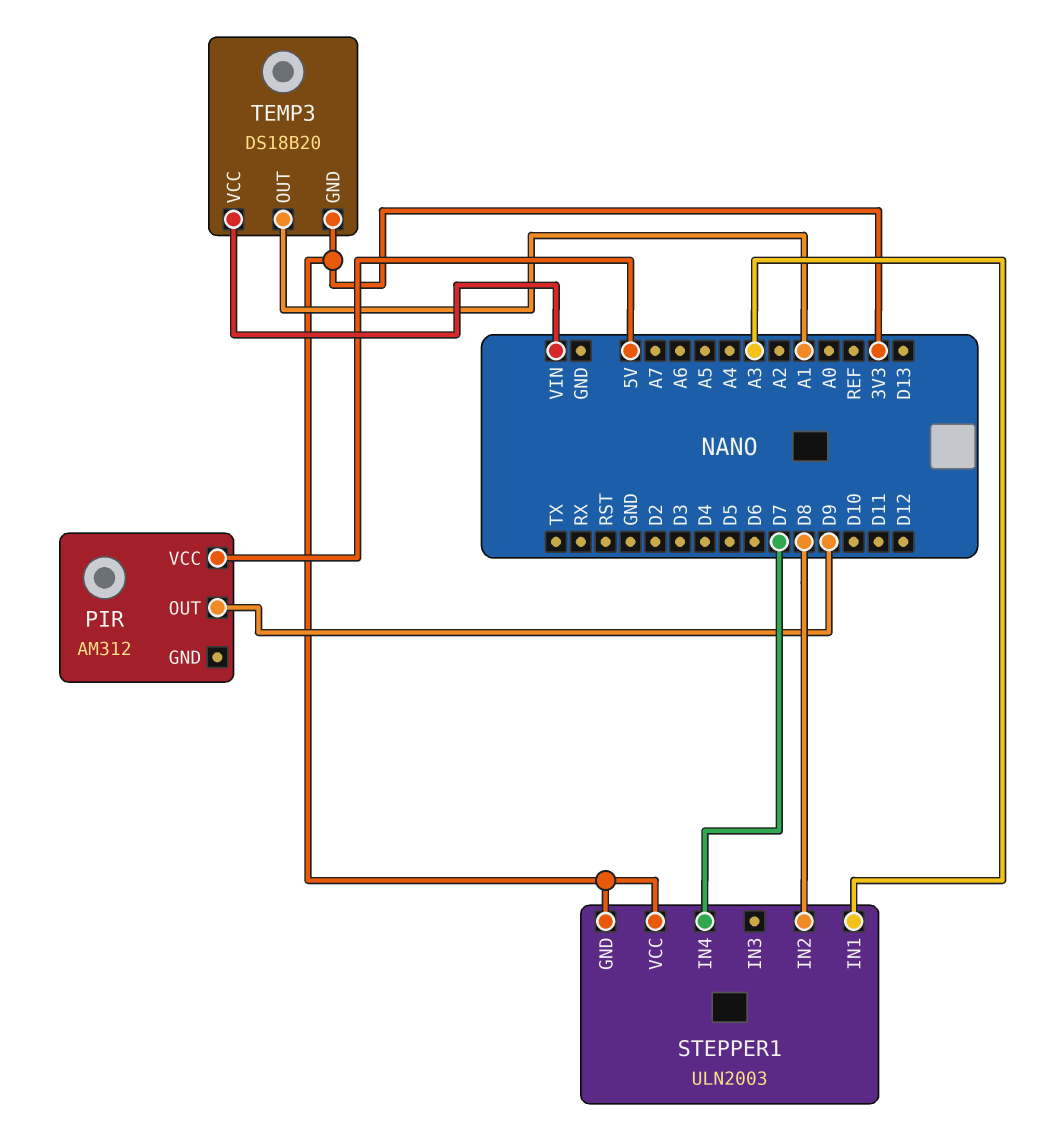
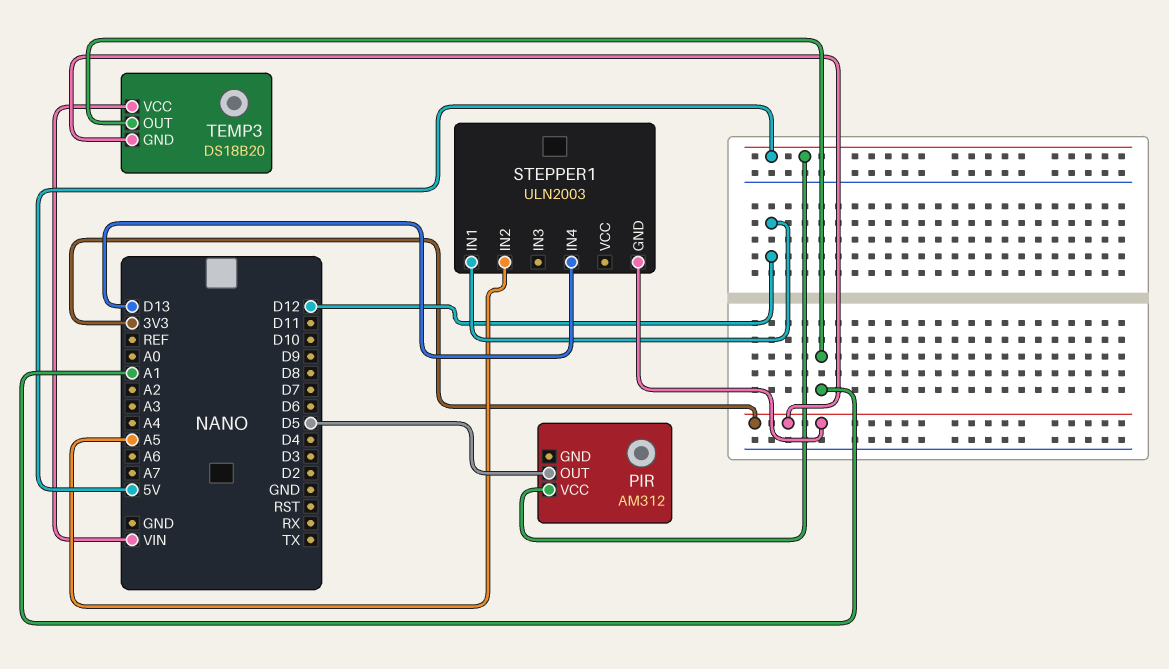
PIR pin OUT: D9 -> D5
STEPPER1 pin IN1: A3 -> D12
STEPPER1 pin IN2: D8 -> A5
STEPPER1 pin IN4: D7 -> D13
STEPPER1 pin VCC: 3V3 -> none

